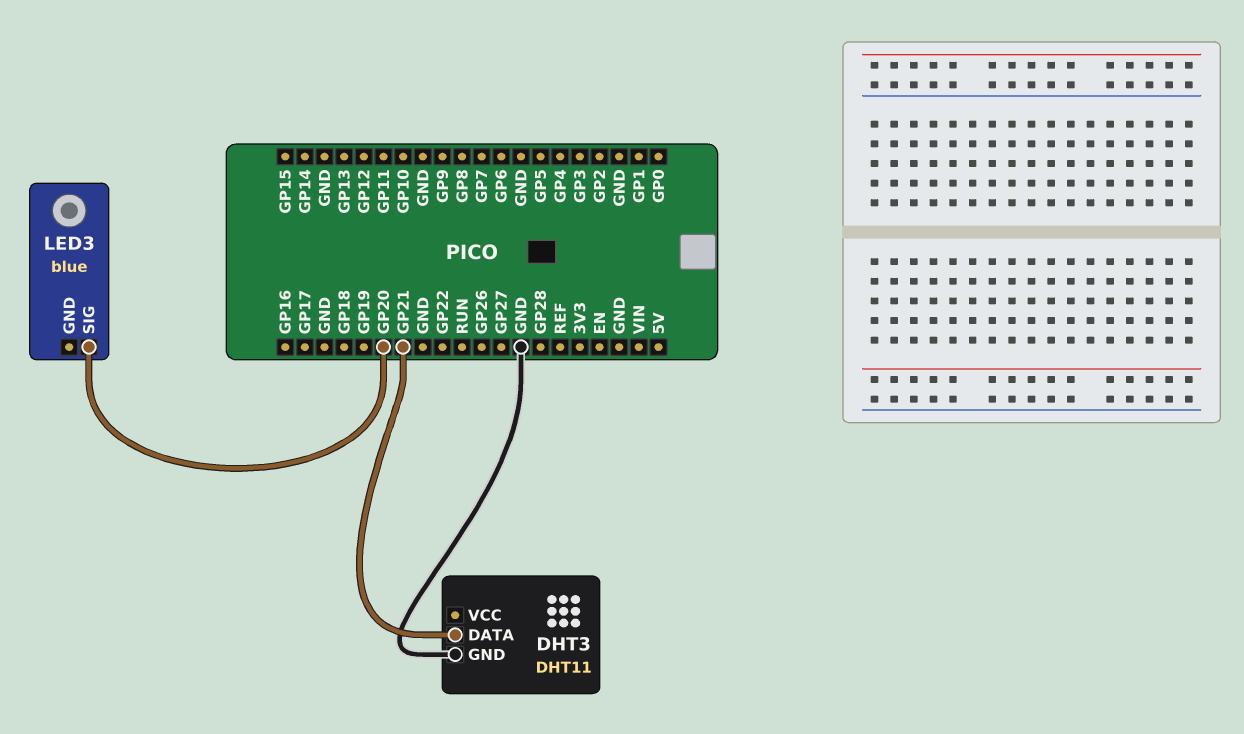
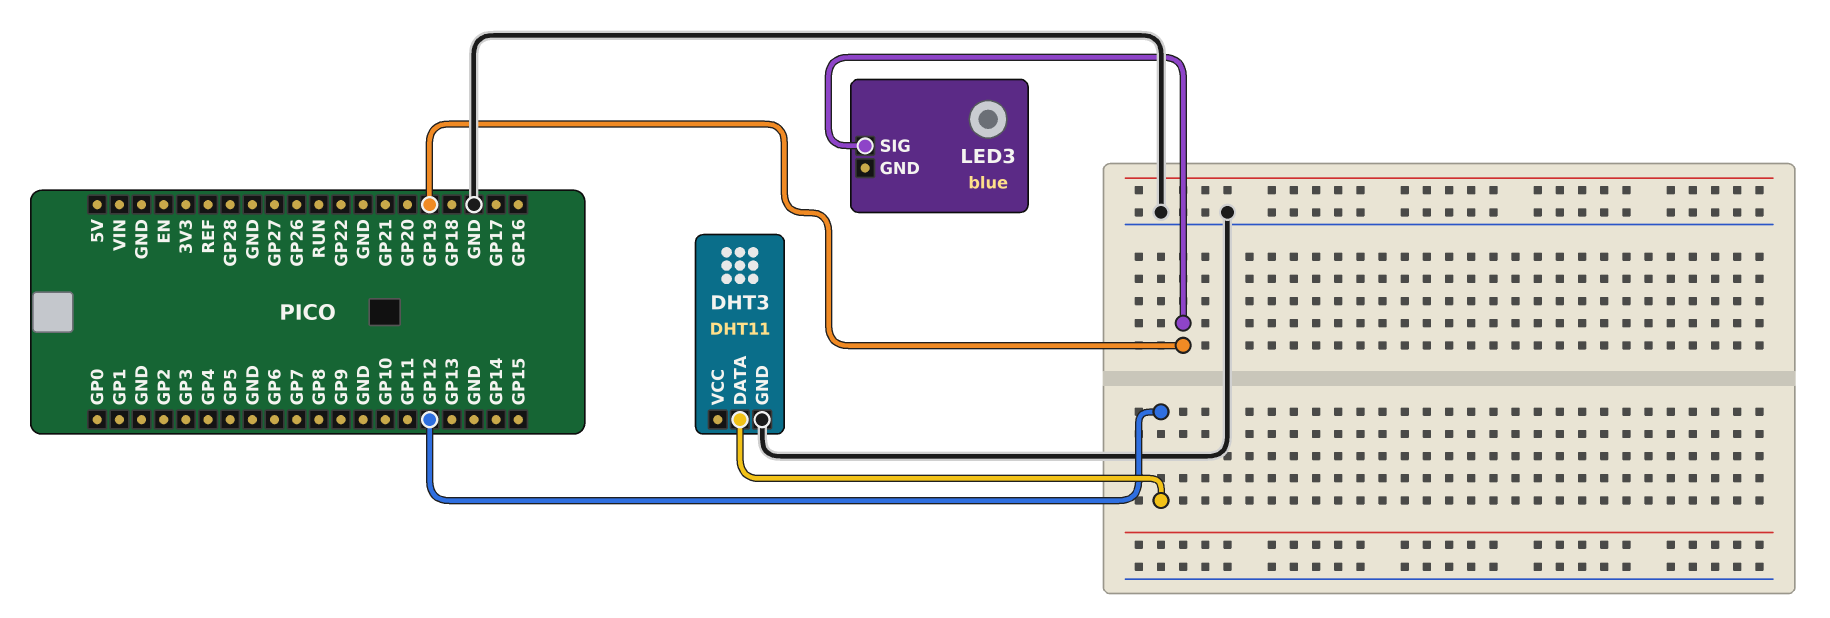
DHT3 pin DATA: GP21 -> GP12
LED3 pin SIG: GP20 -> GP19

